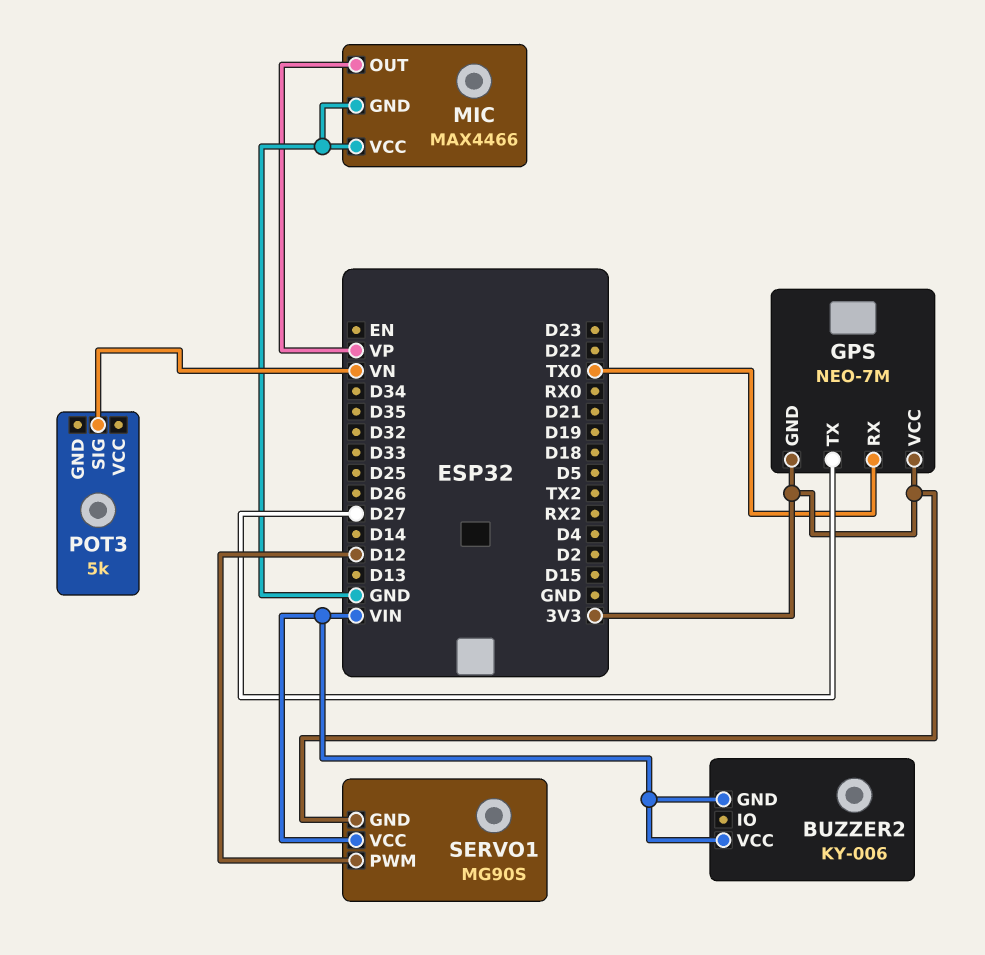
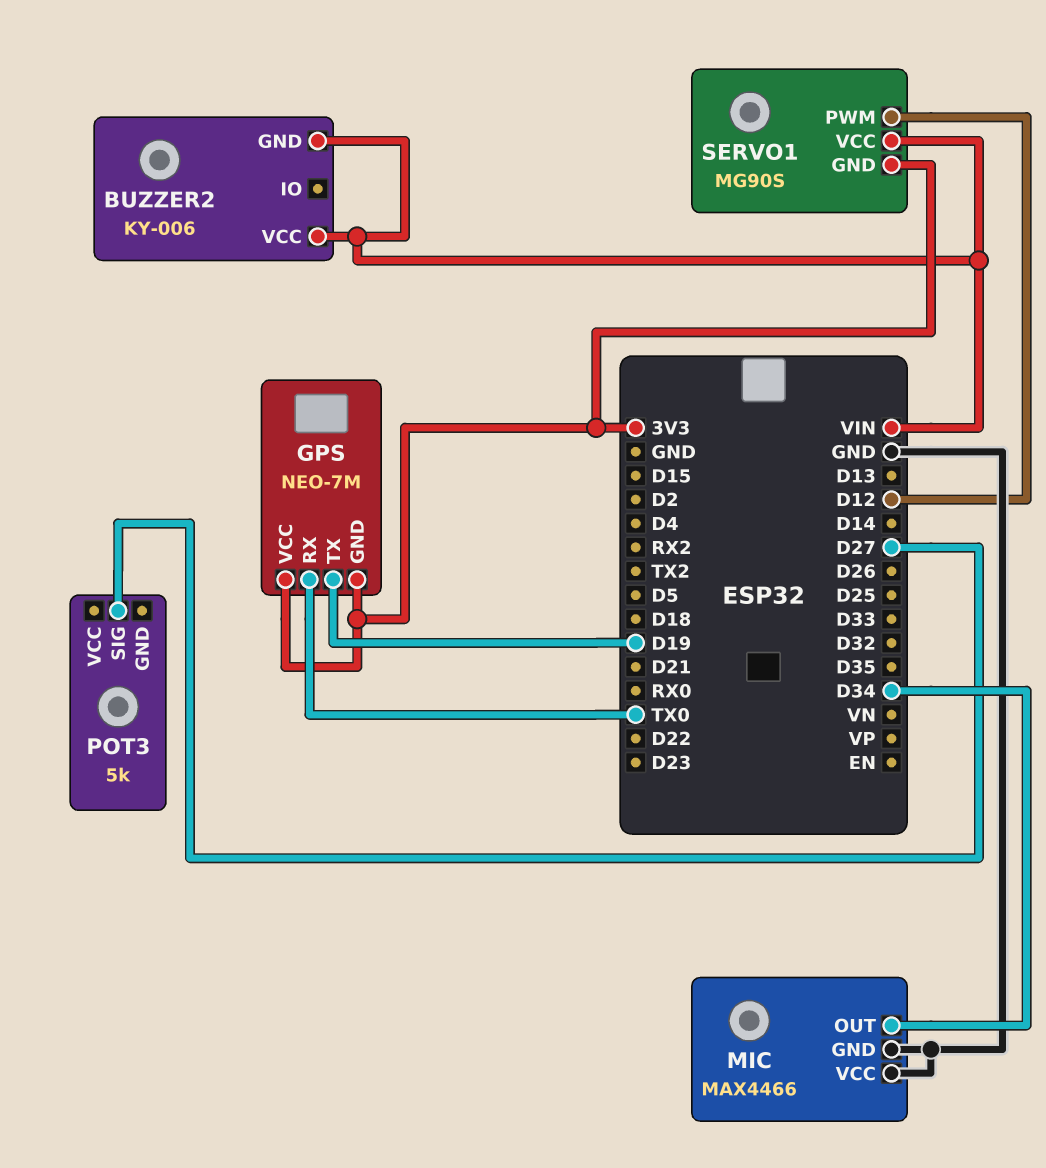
GPS pin TX: D27 -> D19
MIC pin OUT: VP -> D34
POT3 pin SIG: VN -> D27

